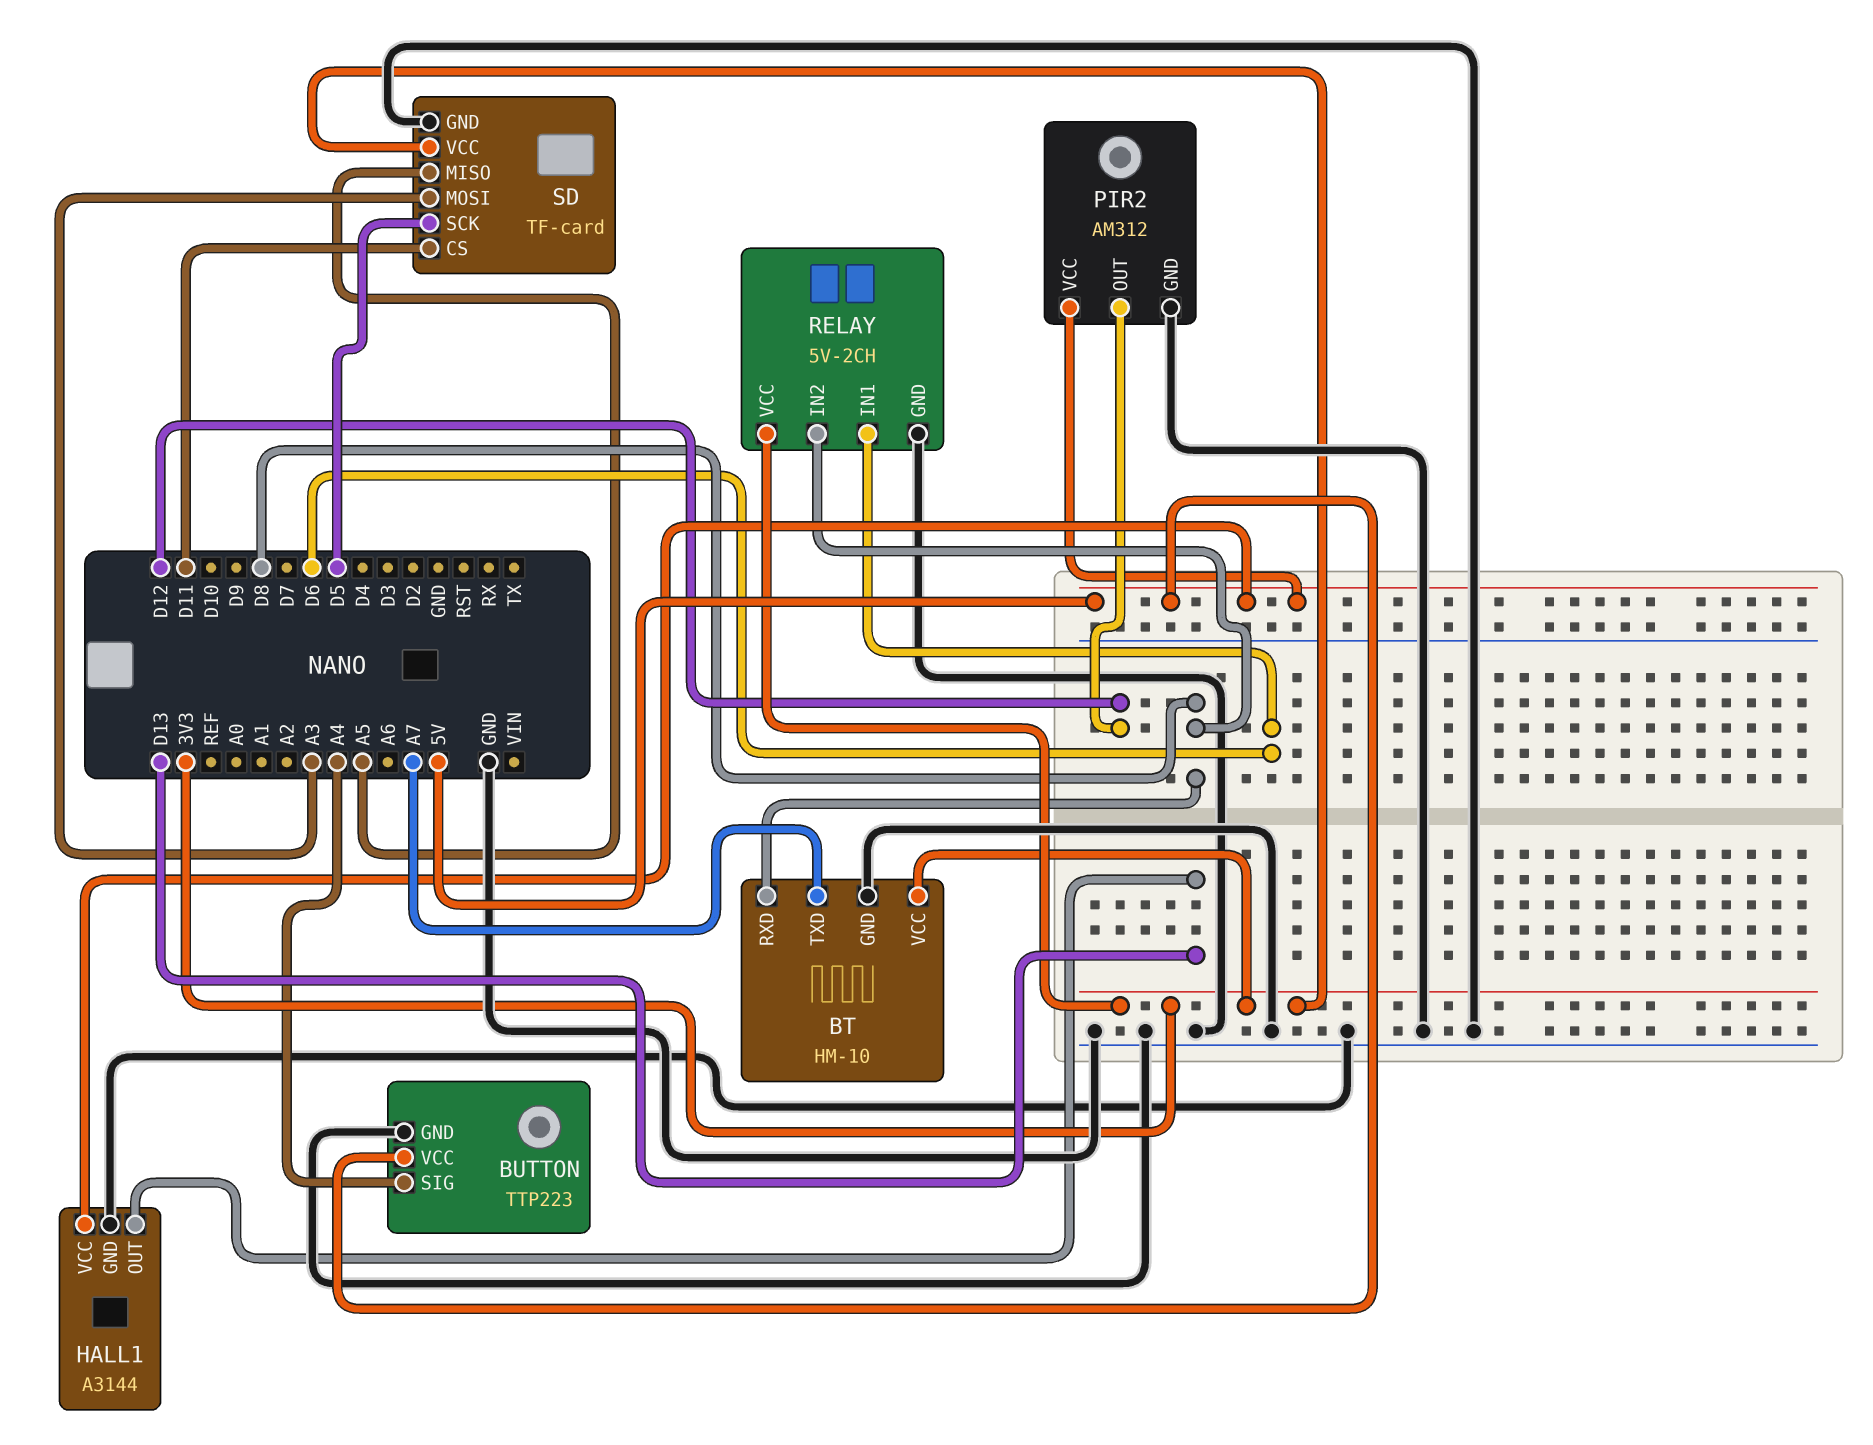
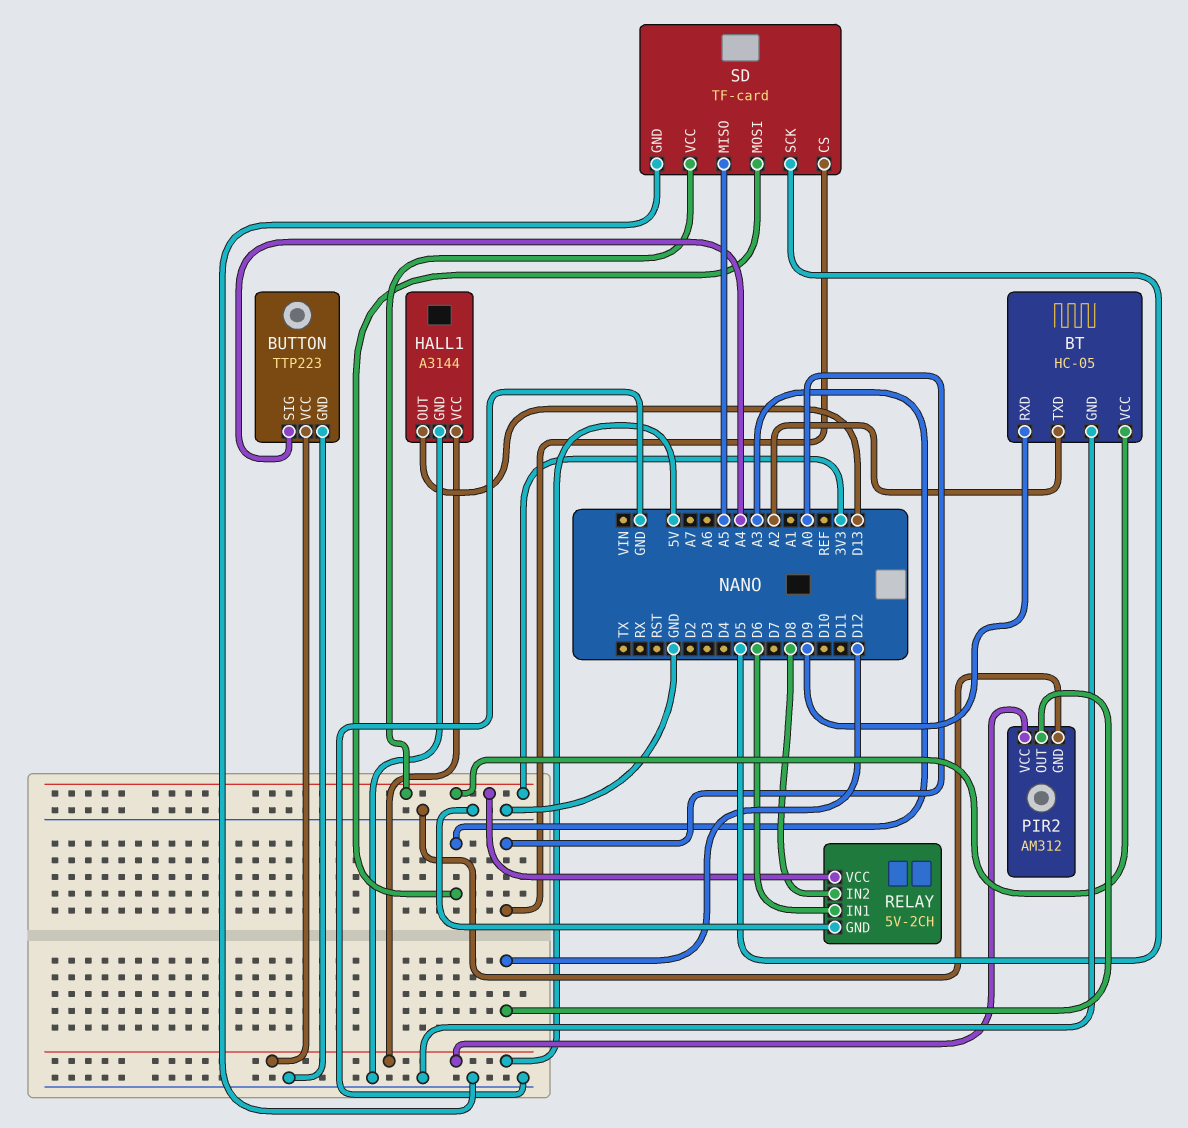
BT: HM-10 -> HC-05
BT pin RXD: D8 -> D9
BT pin TXD: A7 -> A2
SD pin CS: D11 -> A0

